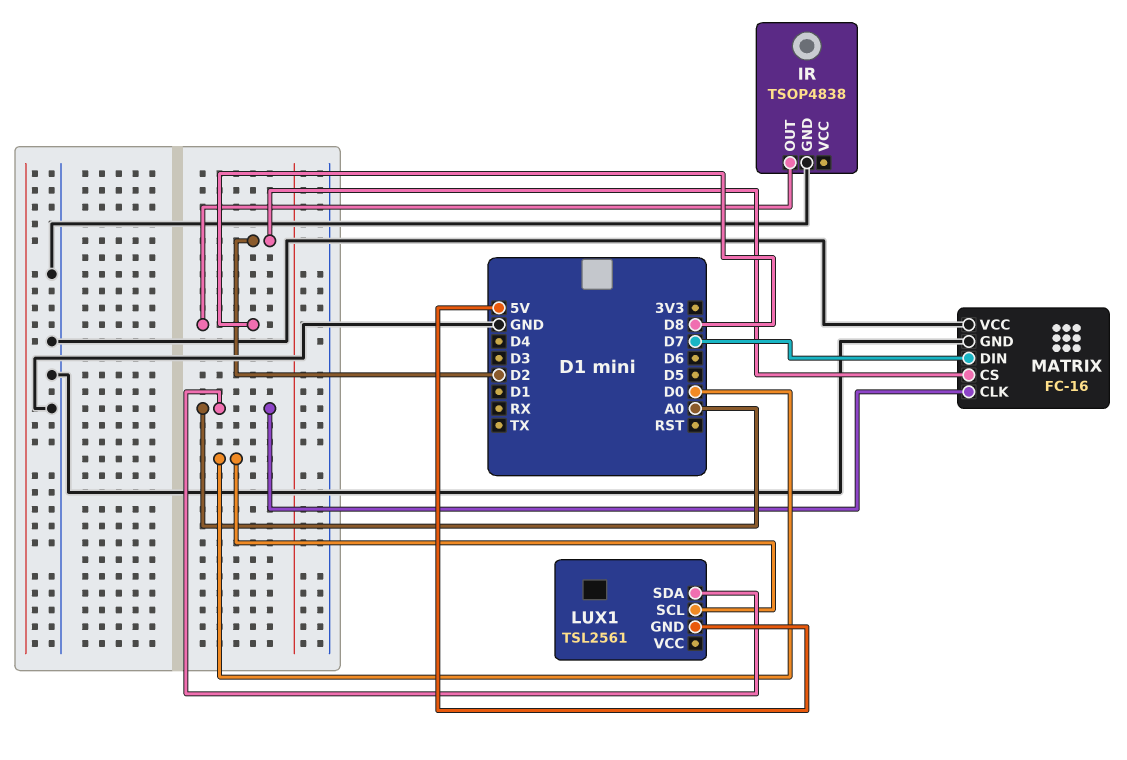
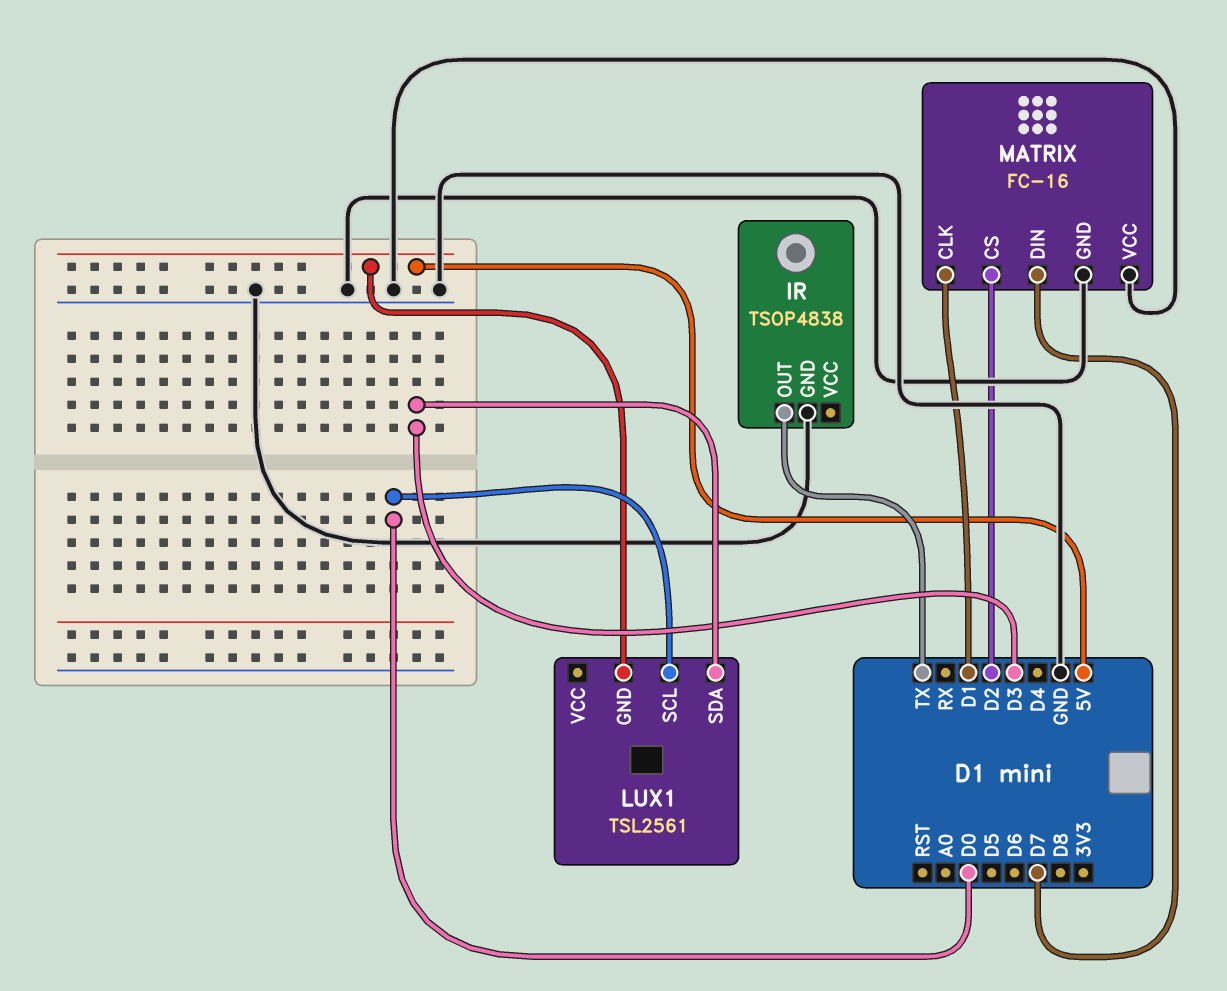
IR pin OUT: D8 -> TX
LUX1 pin SDA: A0 -> D3
MATRIX pin CLK: A0 -> D1

